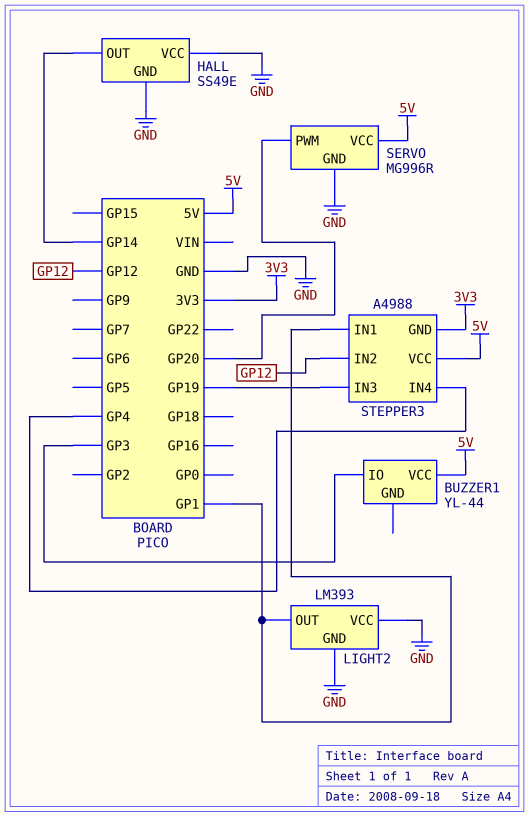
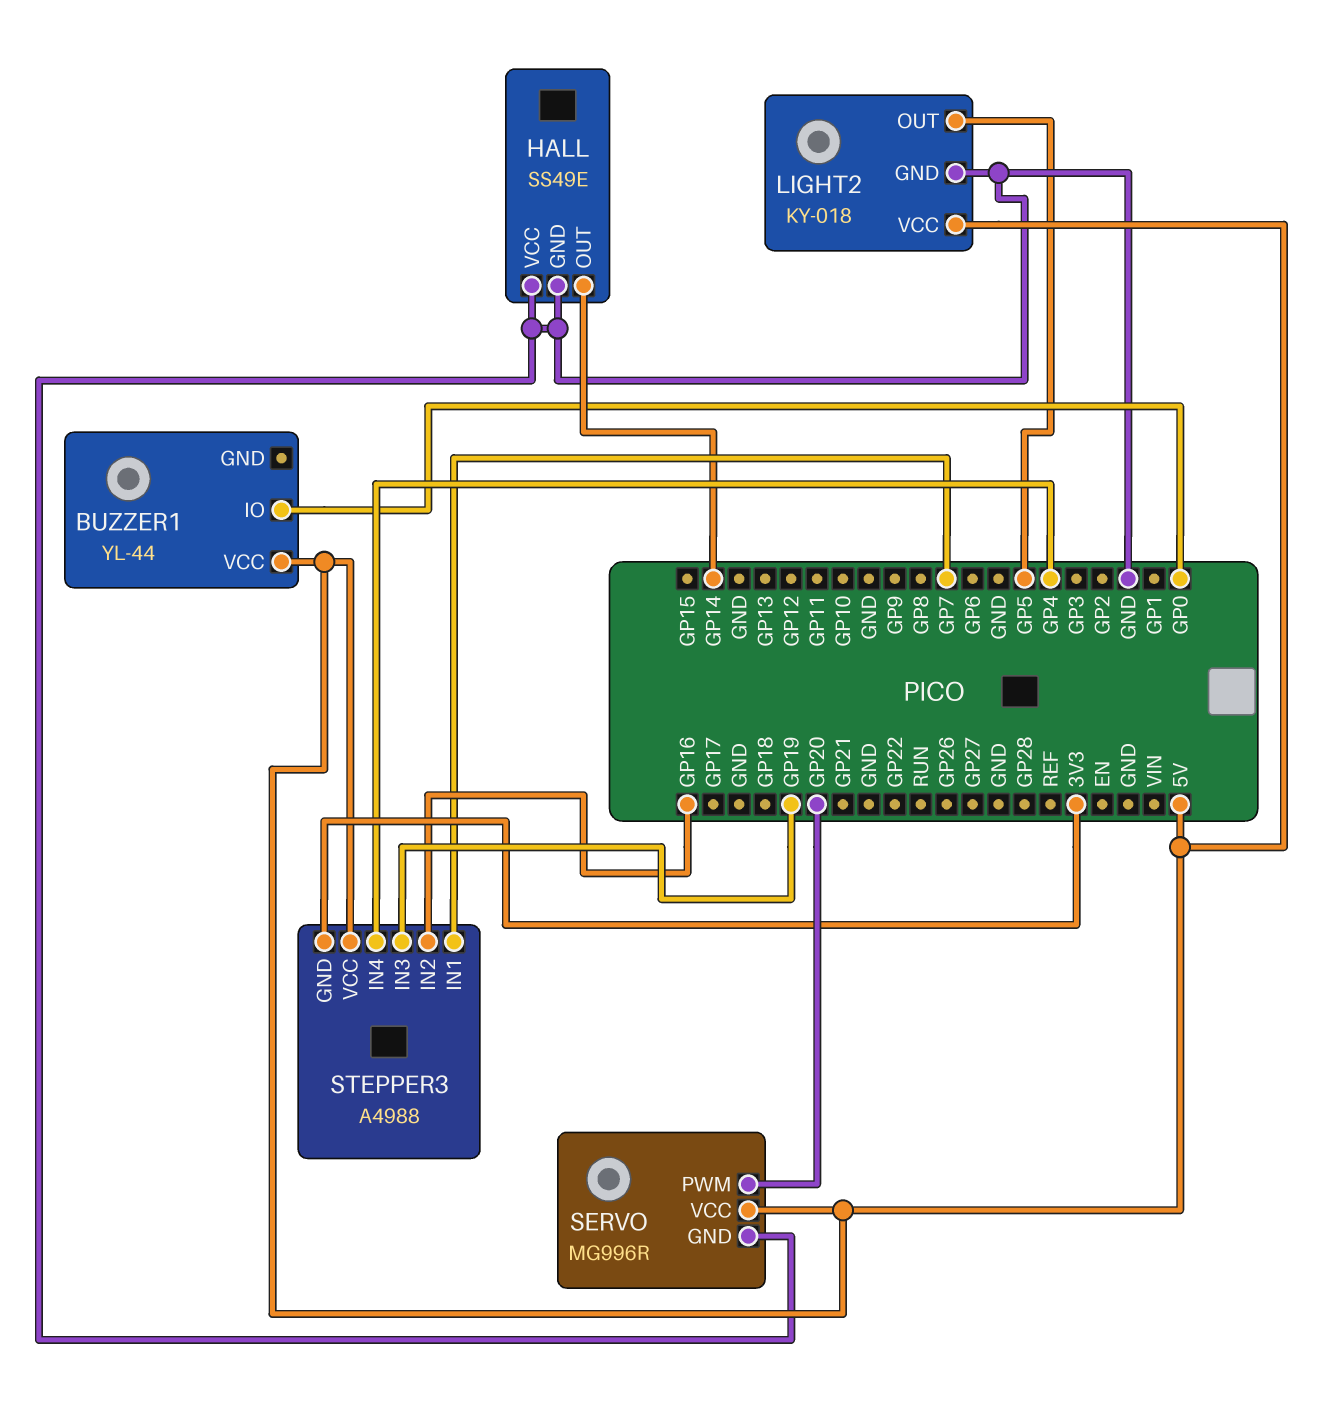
BUZZER1 pin IO: GP3 -> GP0
LIGHT2: LM393 -> KY-018
LIGHT2 pin OUT: GP1 -> GP5
LIGHT2 pin VCC: GND -> 5V
STEPPER3 pin IN1: GP1 -> GP7
STEPPER3 pin IN2: GP12 -> GP16

